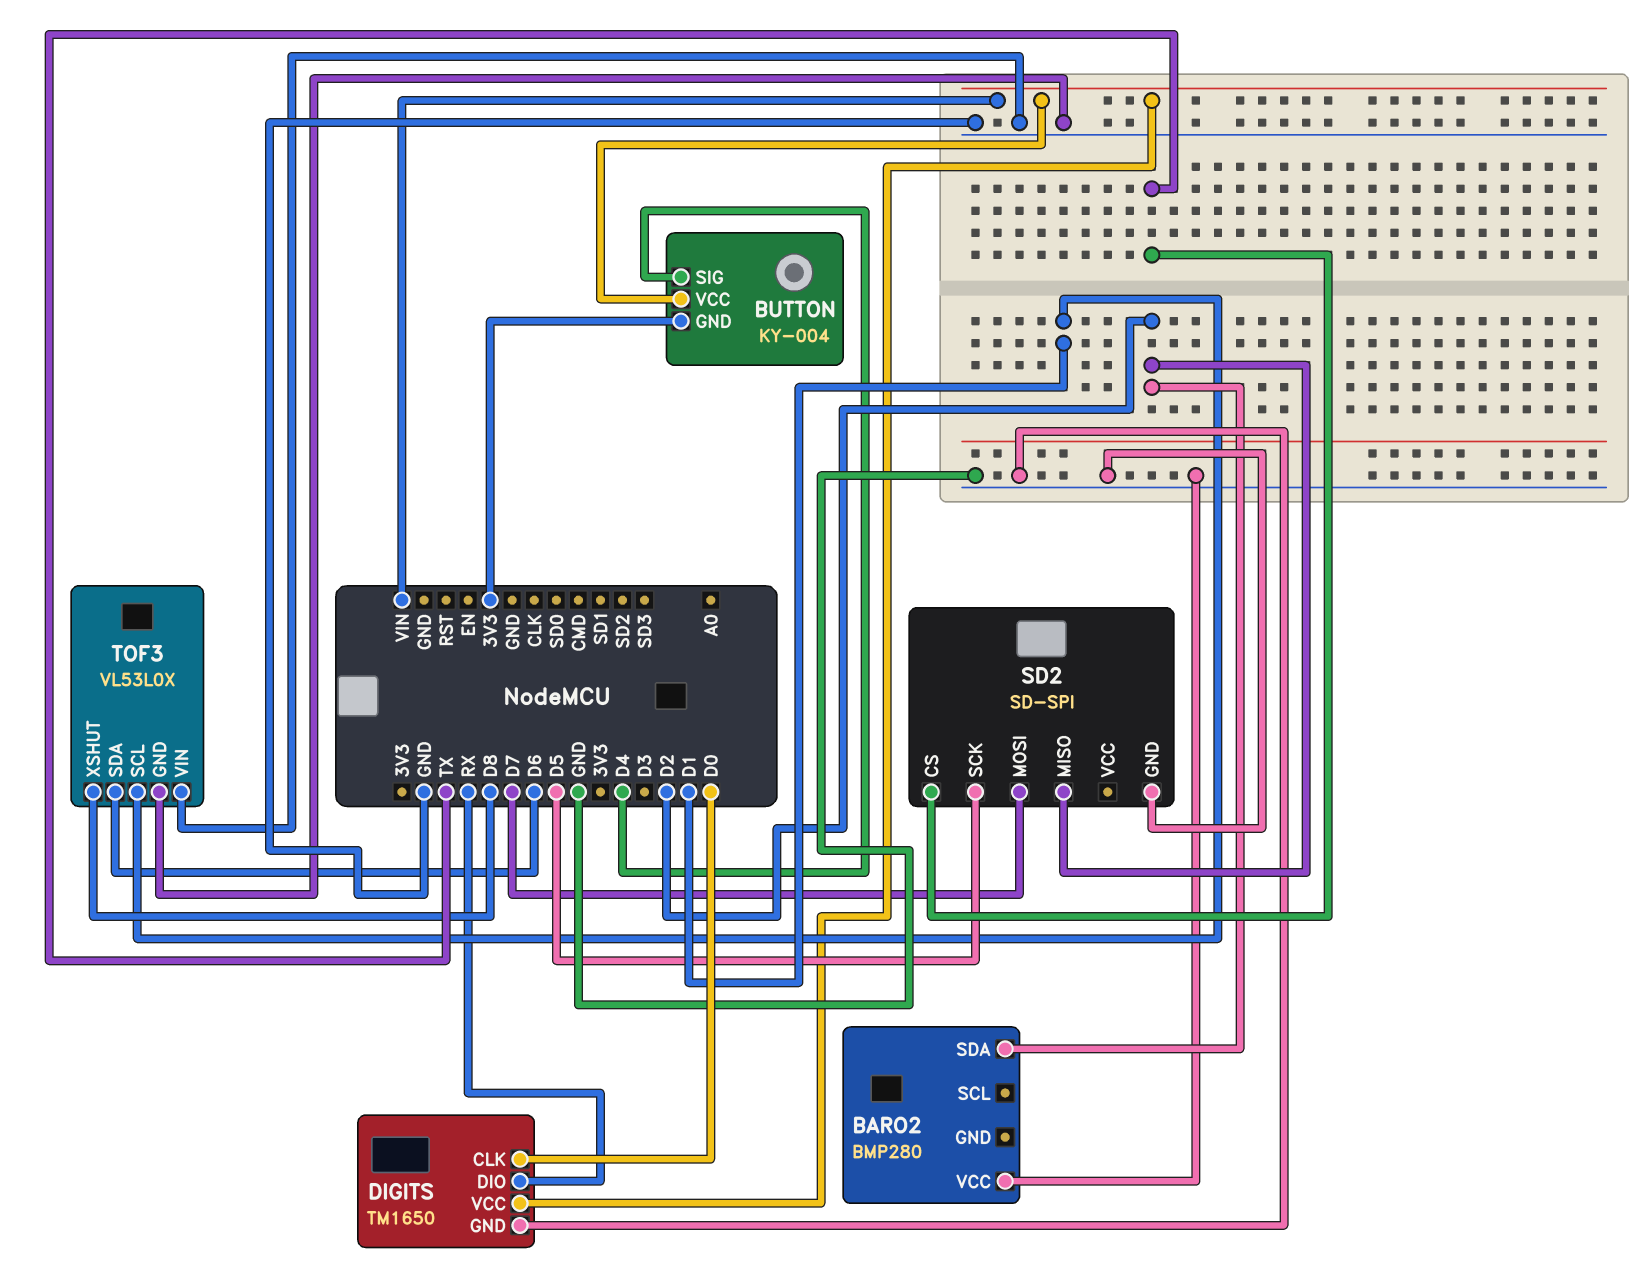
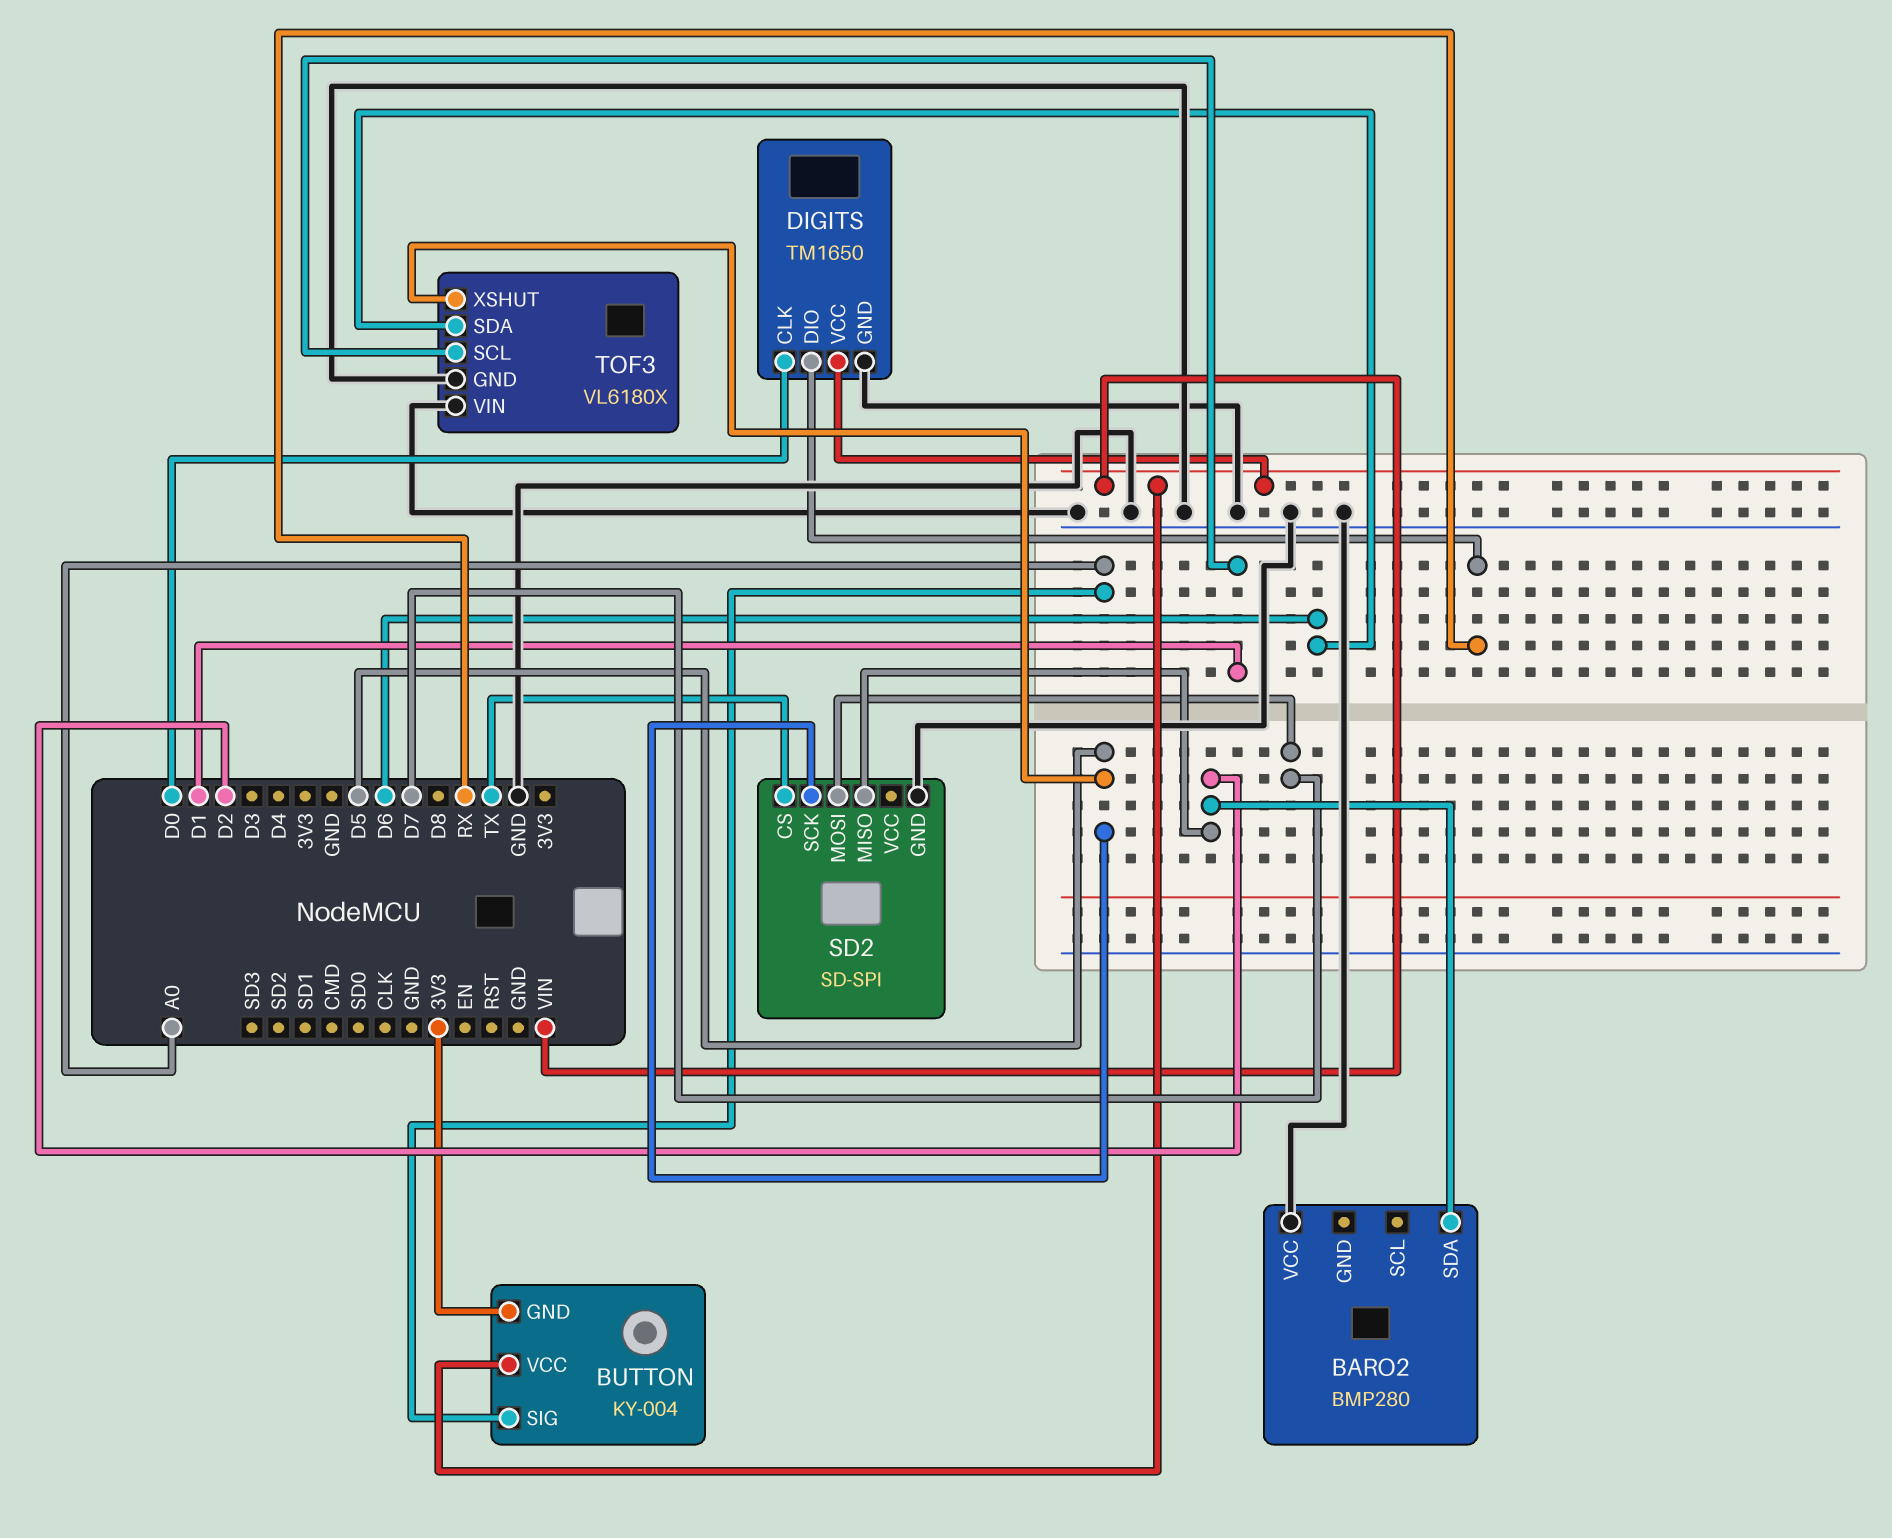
BUTTON pin SIG: D4 -> A0
TOF3: VL53L0X -> VL6180X
TOF3 pin XSHUT: D8 -> D5

